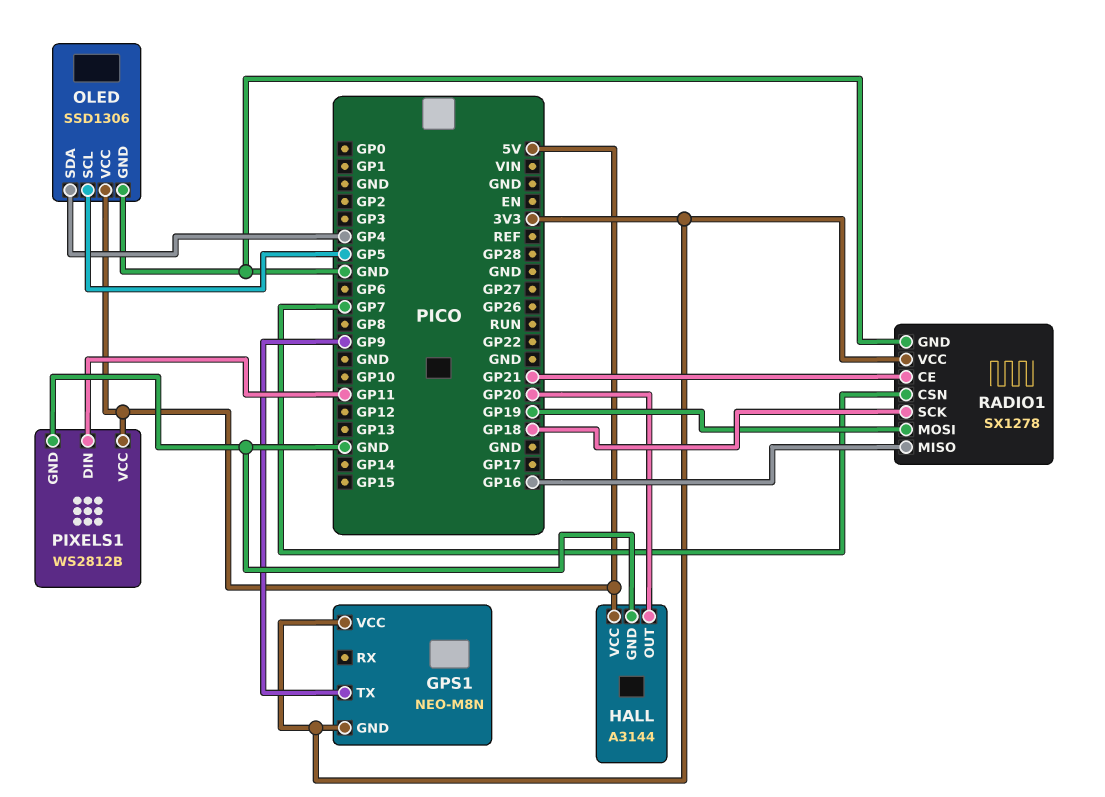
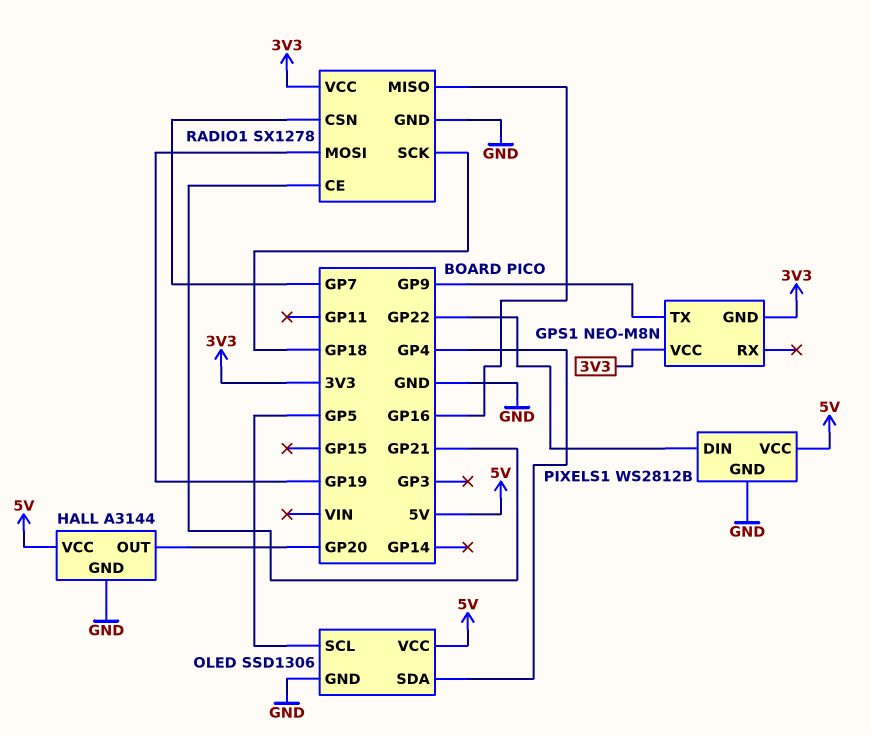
PIXELS1 pin DIN: GP11 -> GP22

